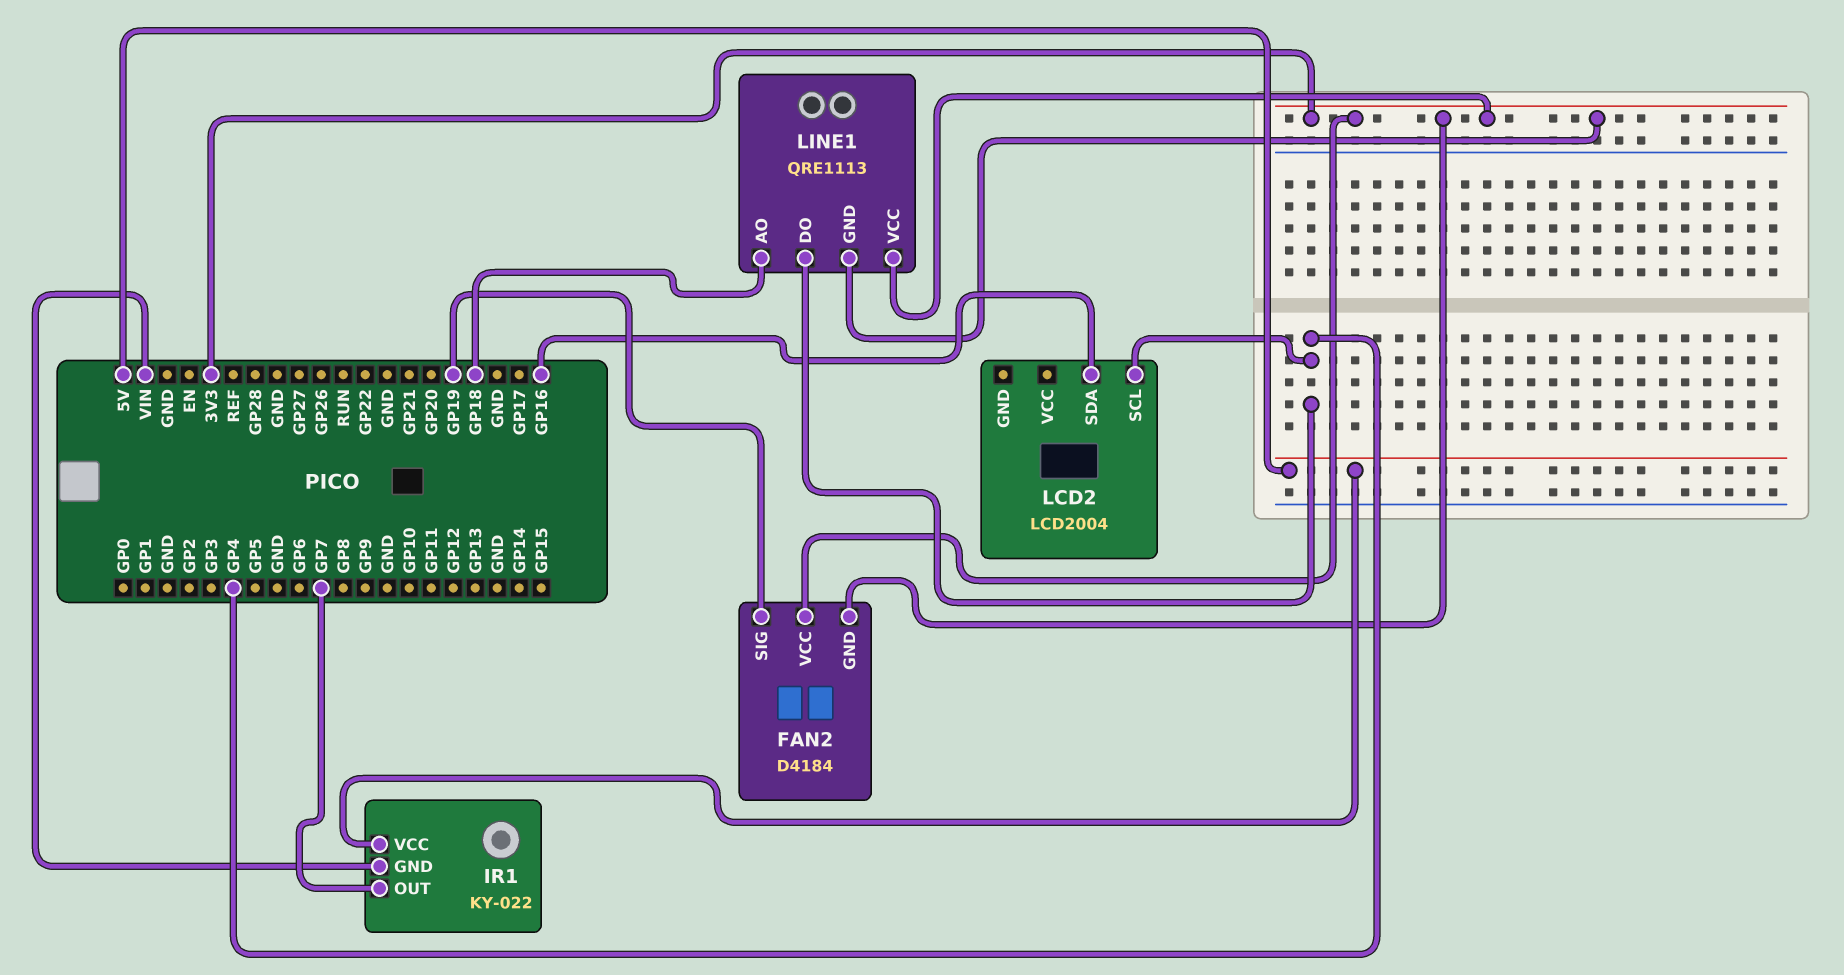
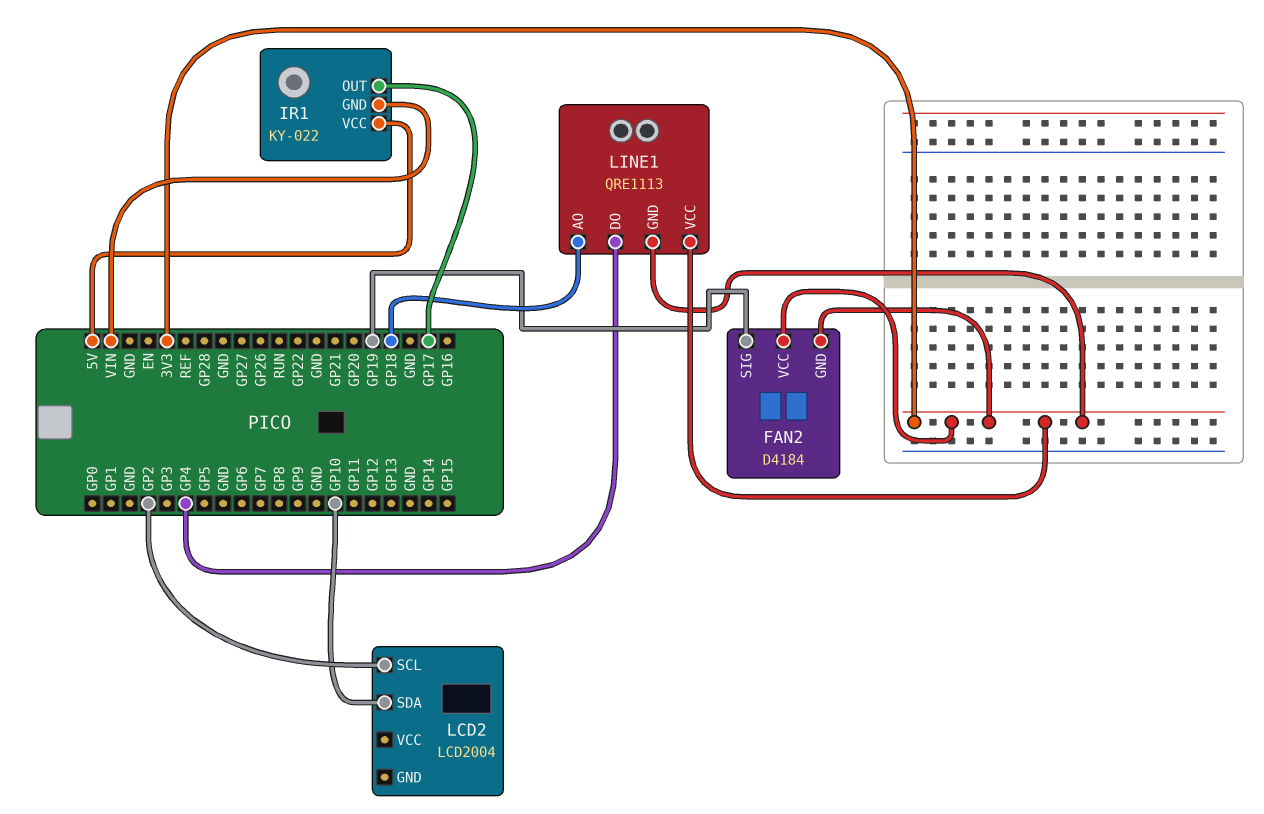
IR1 pin OUT: GP7 -> GP17
LCD2 pin SCL: GP4 -> GP2
LCD2 pin SDA: GP16 -> GP10

